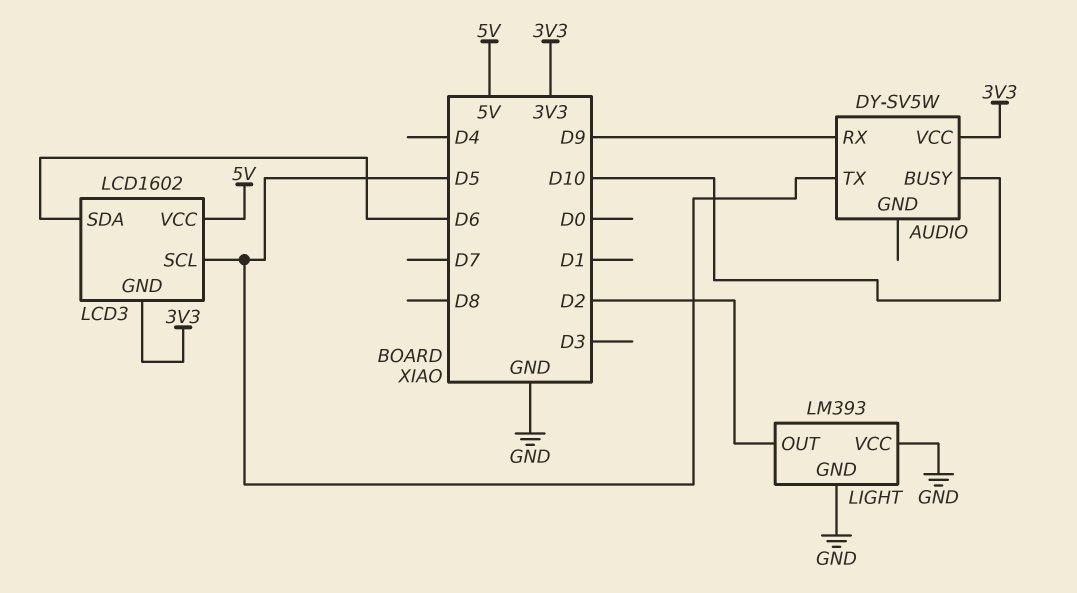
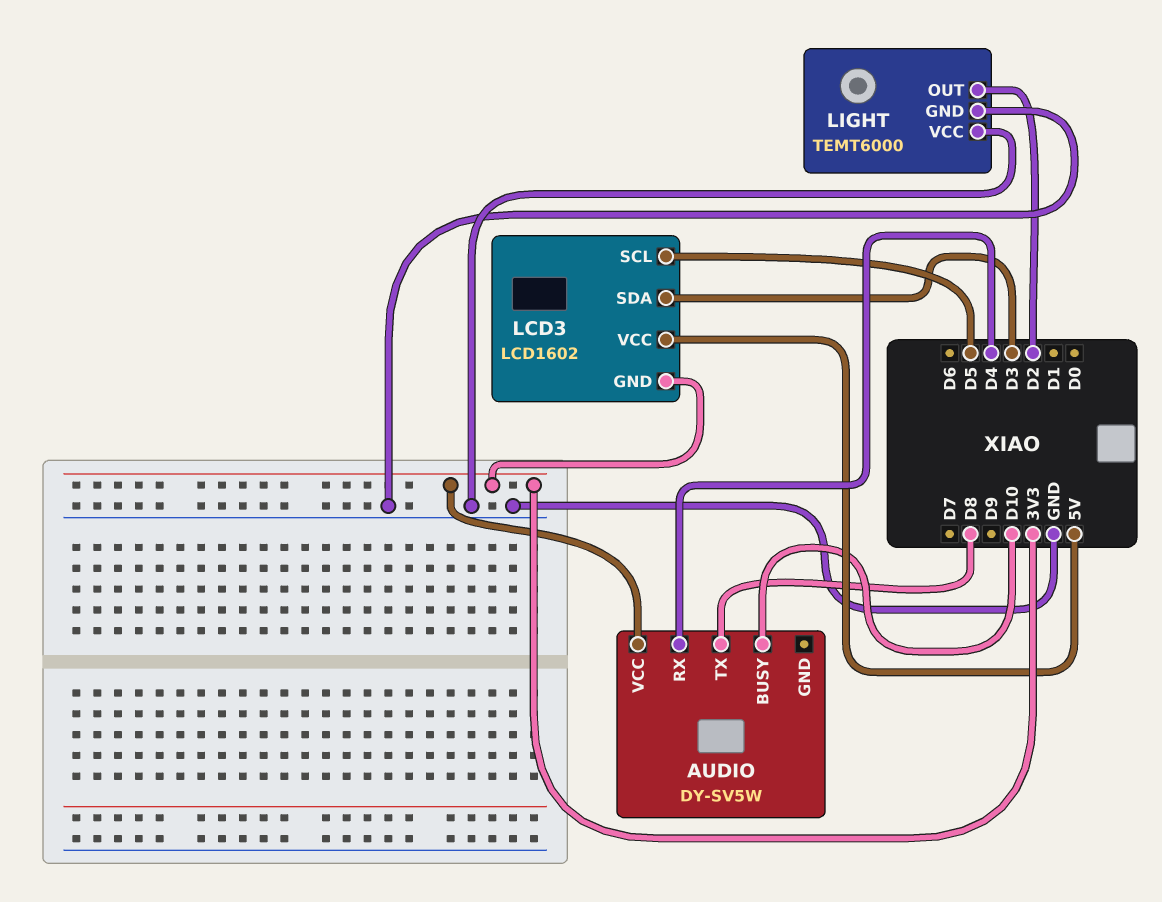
AUDIO pin RX: D9 -> D4
AUDIO pin TX: D5 -> D8
LCD3 pin SDA: D6 -> D3
LIGHT: LM393 -> TEMT6000

